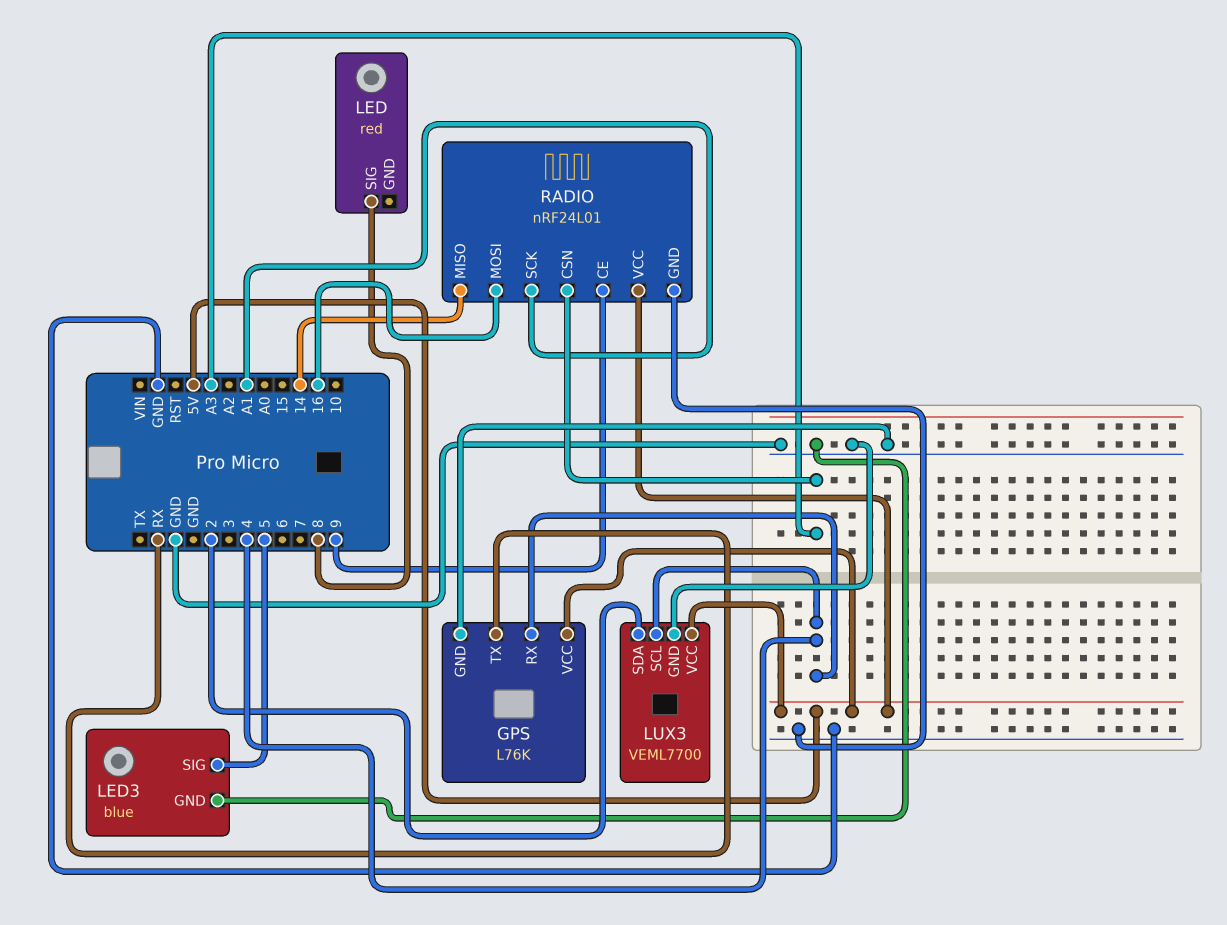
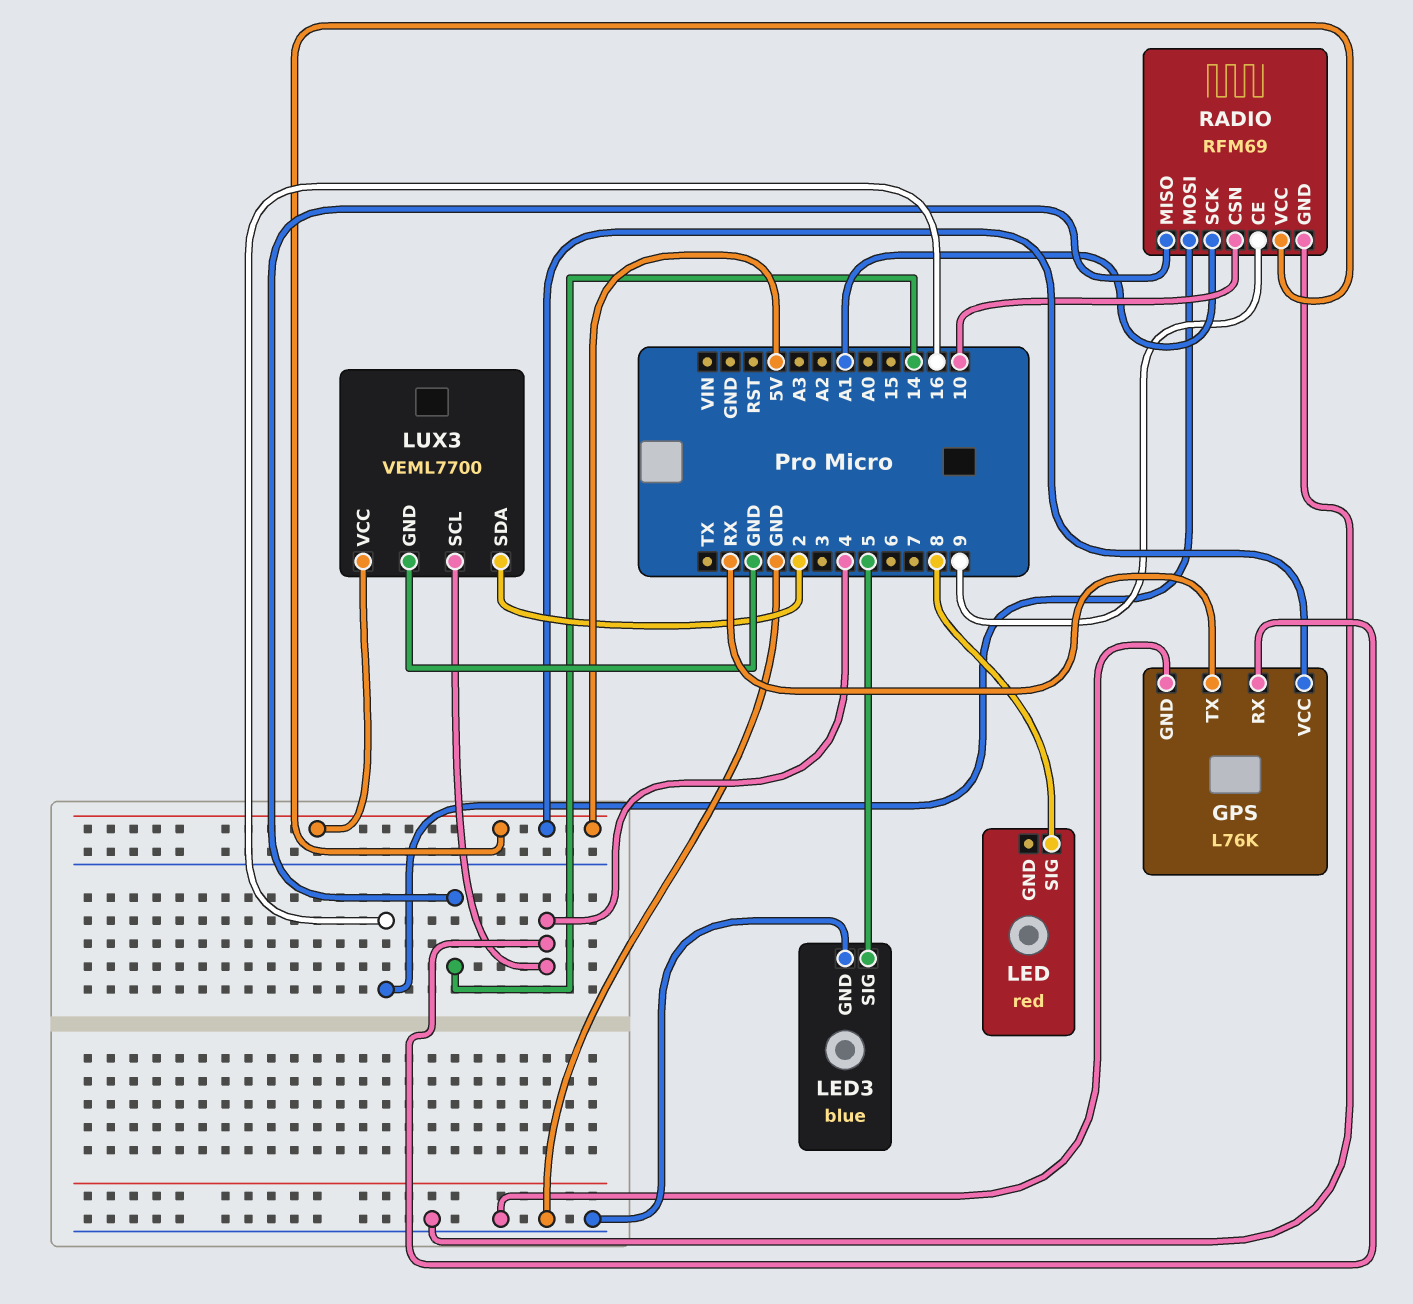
RADIO: nRF24L01 -> RFM69
RADIO pin CSN: A3 -> 10

